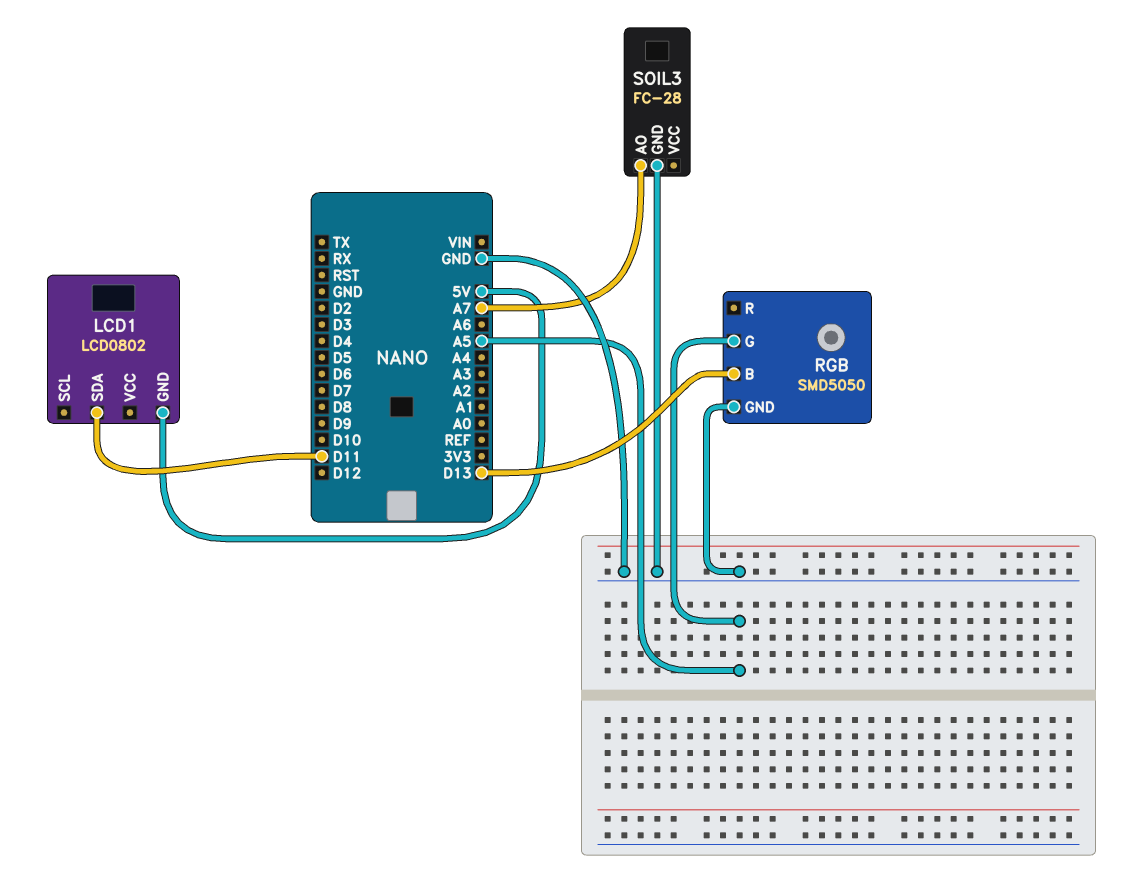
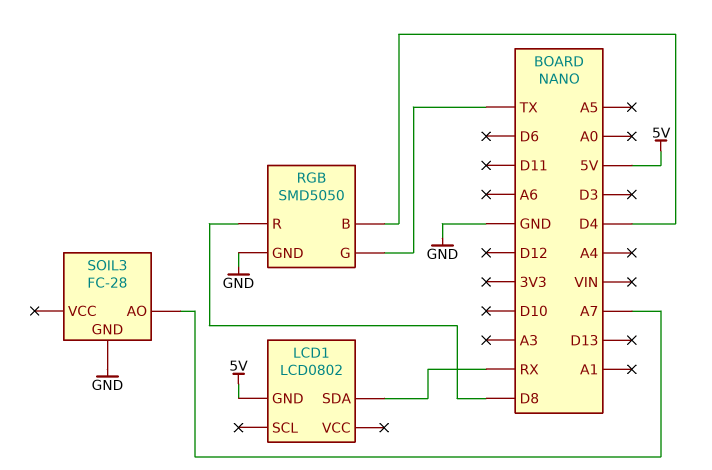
LCD1 pin SDA: D11 -> RX
RGB pin B: D13 -> D4
RGB pin G: A5 -> TX
RGB pin R: none -> D8

